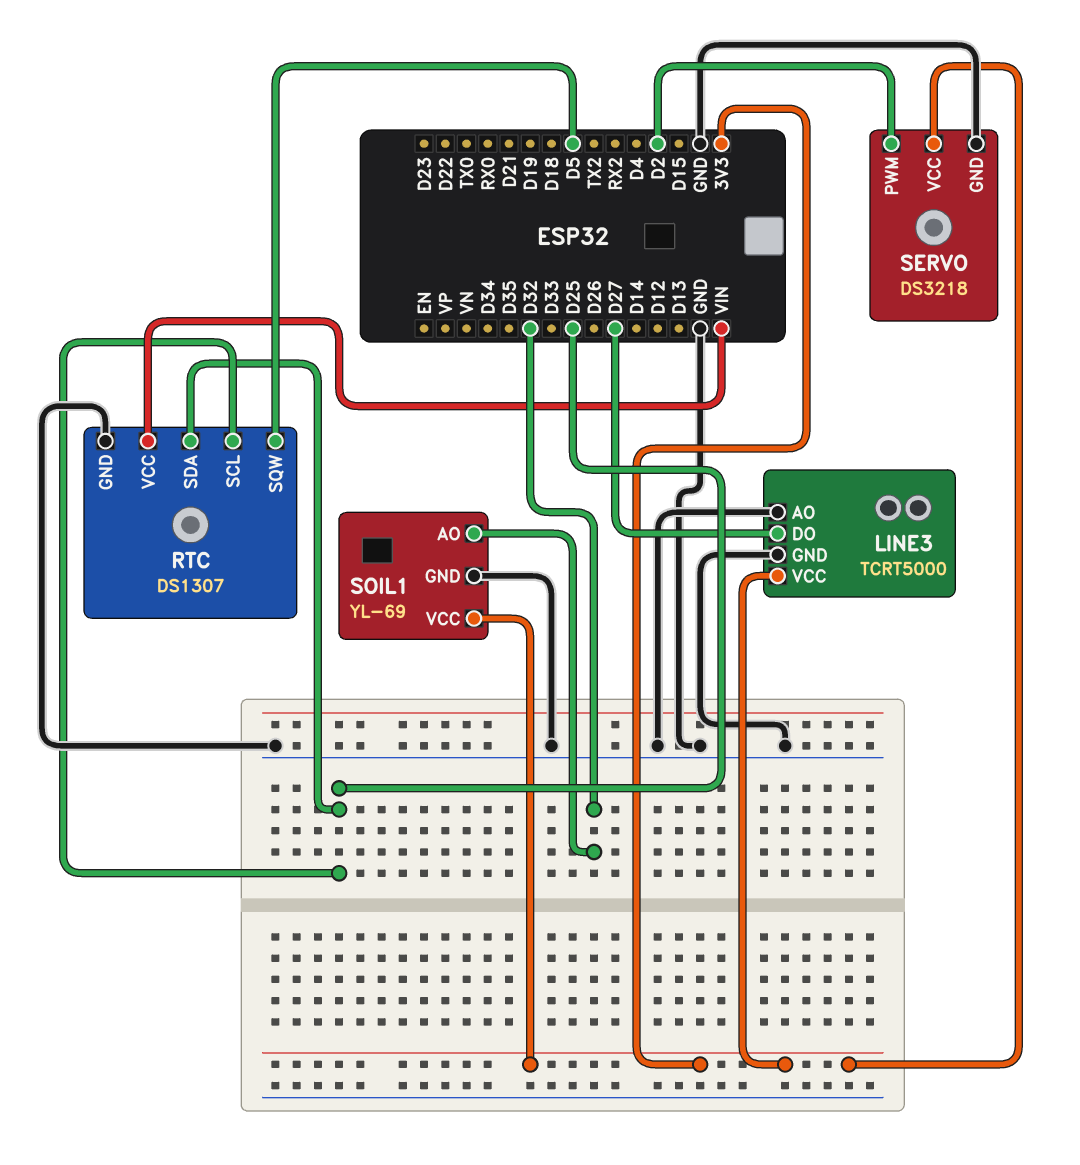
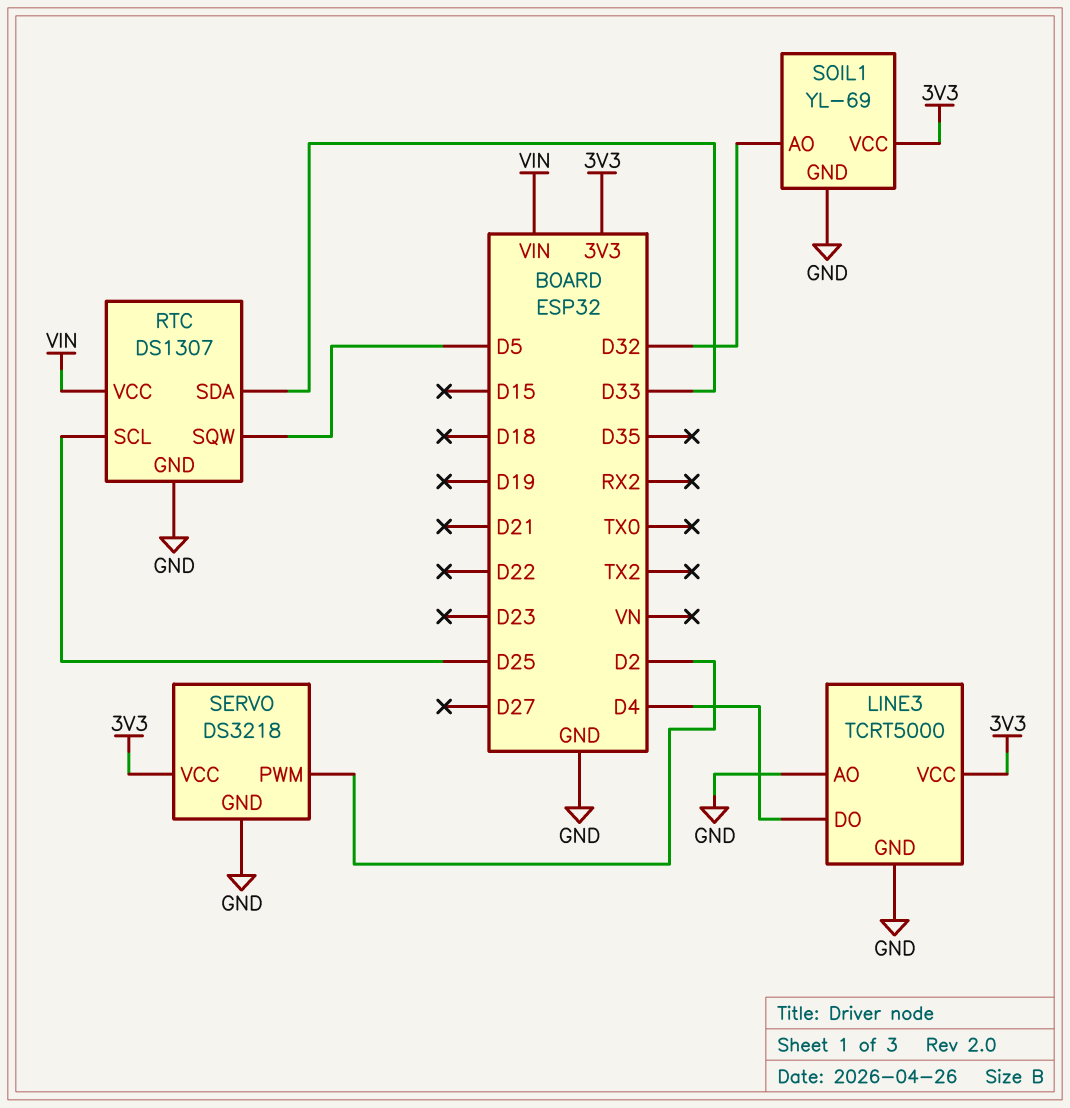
LINE3 pin DO: D27 -> D4
RTC pin SDA: D25 -> D33

